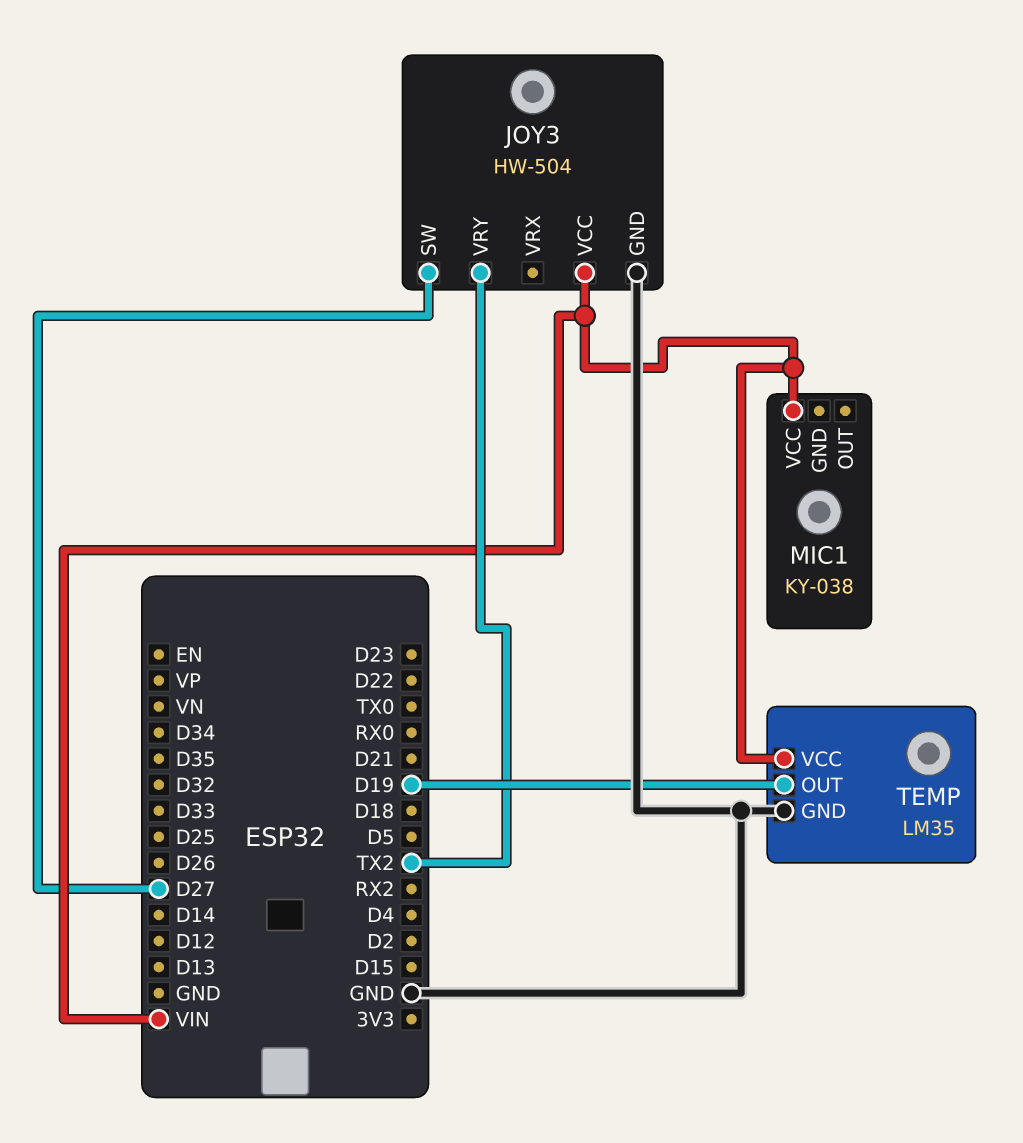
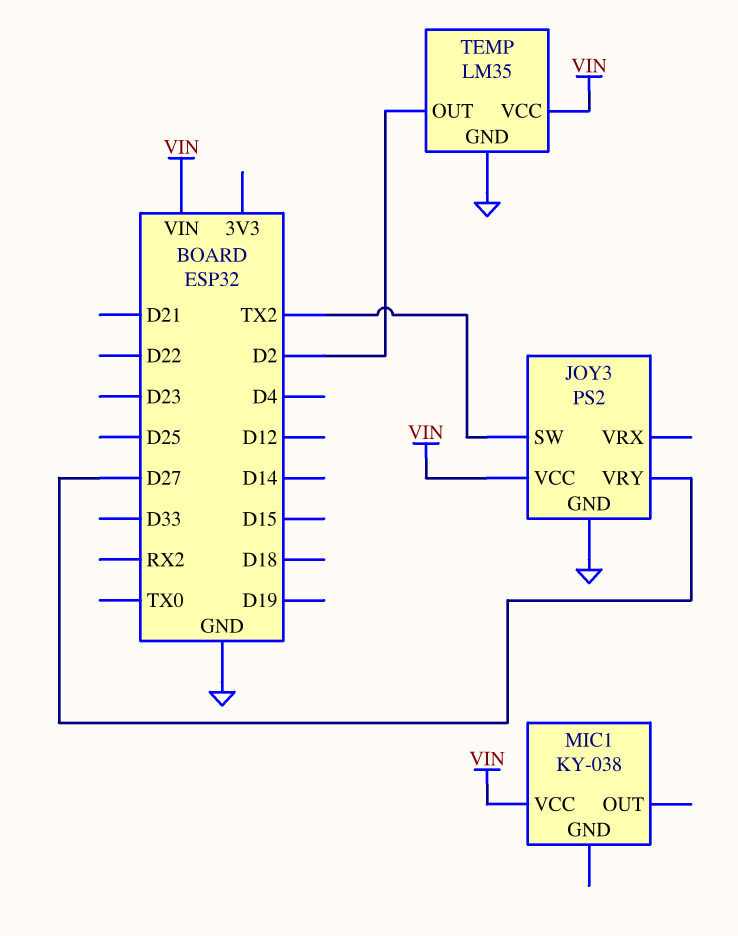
JOY3: HW-504 -> PS2
JOY3 pin SW: D27 -> TX2
JOY3 pin VRY: TX2 -> D27
TEMP pin OUT: D19 -> D2

